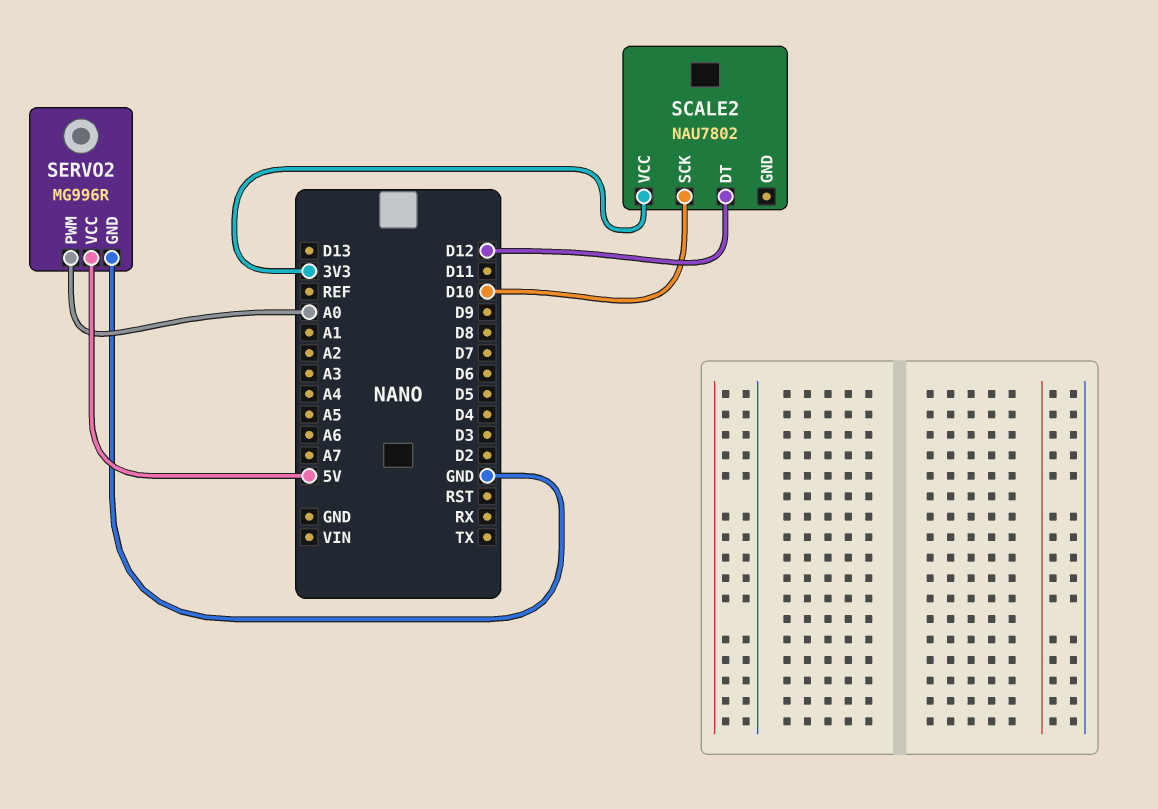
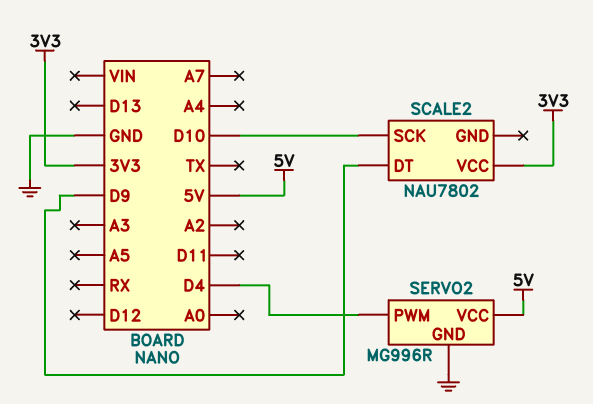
SCALE2 pin DT: D12 -> D9
SERVO2 pin PWM: A0 -> D4

